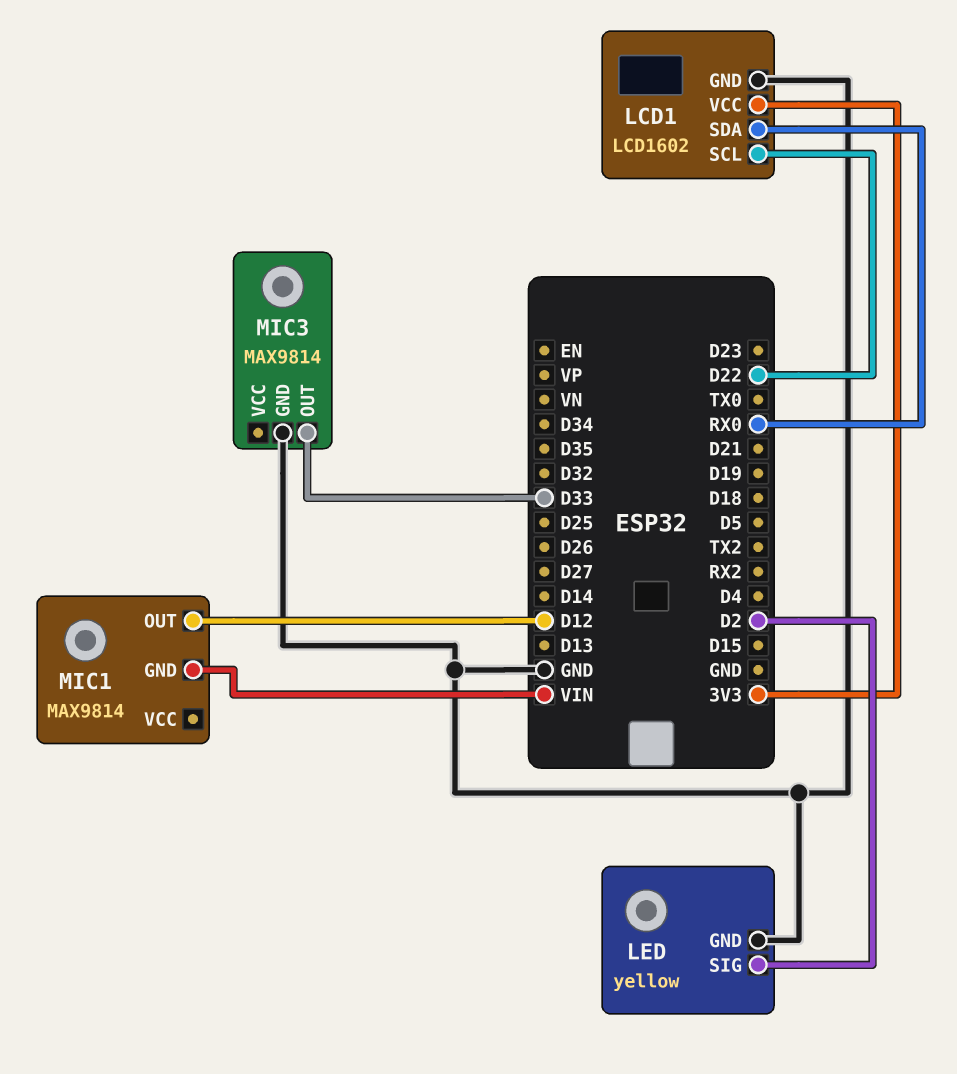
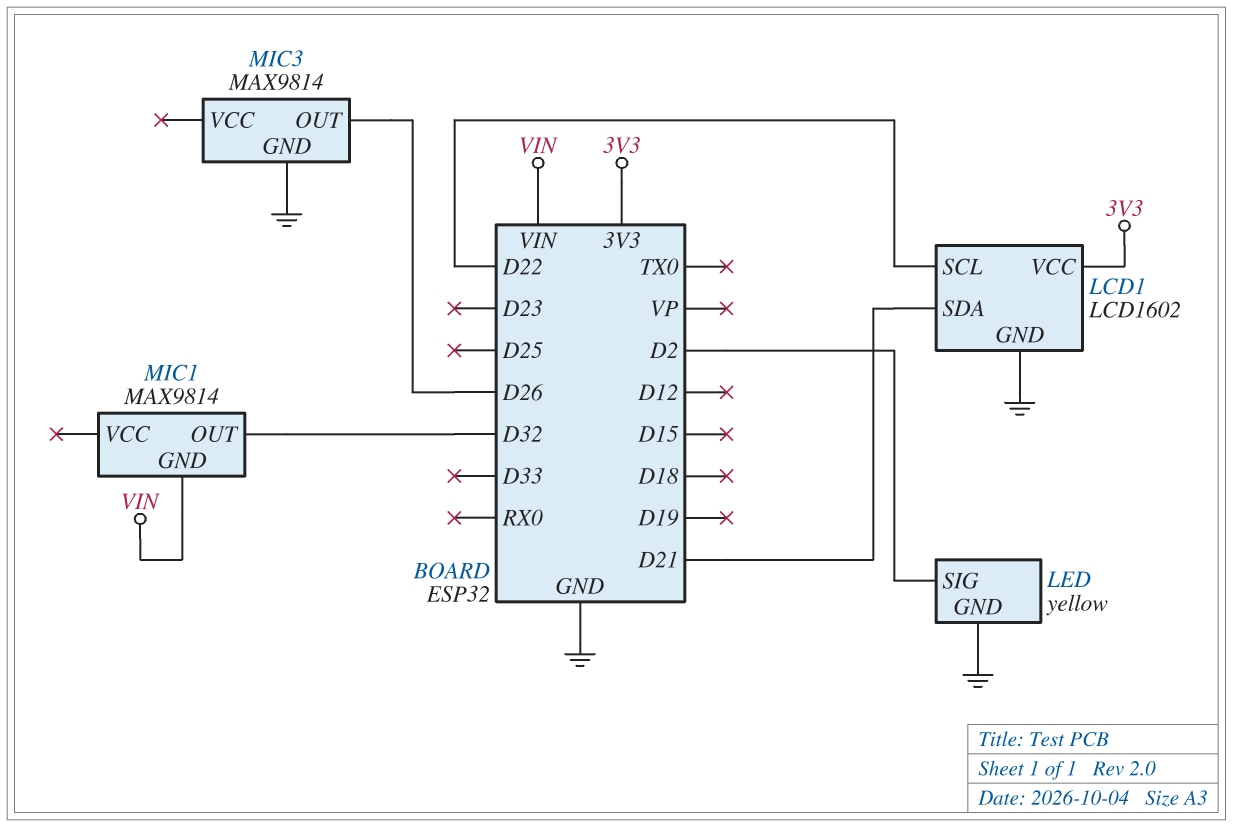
LCD1 pin SDA: RX0 -> D21
MIC1 pin OUT: D12 -> D32
MIC3 pin OUT: D33 -> D26

